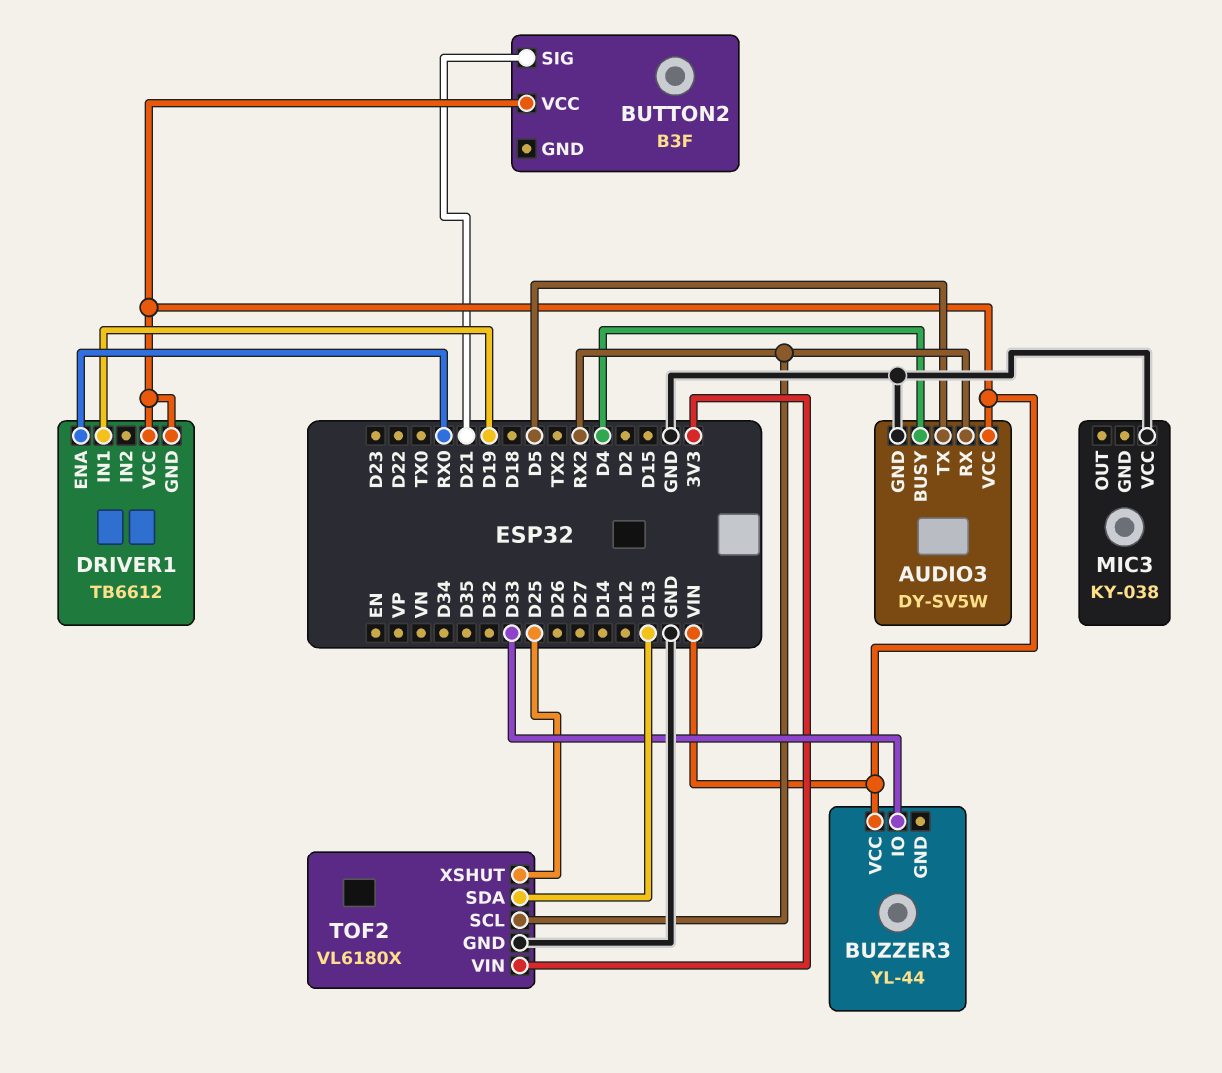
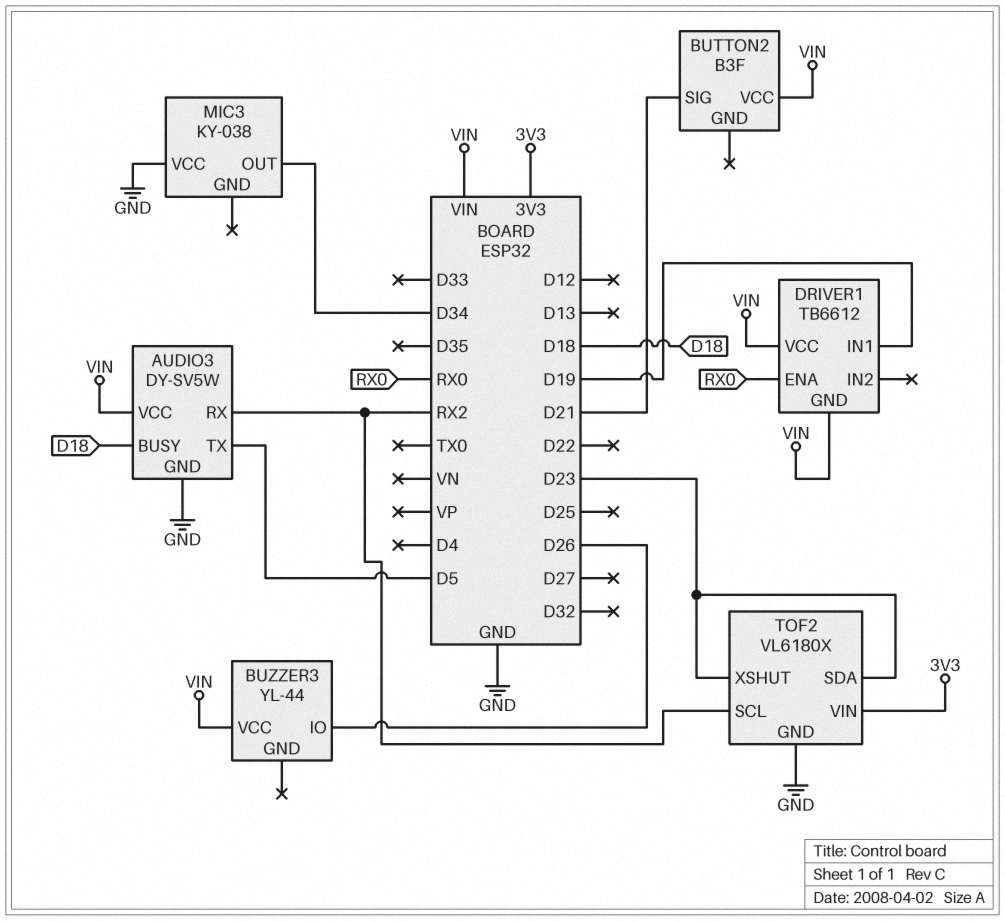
AUDIO3 pin BUSY: D4 -> D18
BUZZER3 pin IO: D33 -> D26
MIC3 pin OUT: none -> D34
TOF2 pin SDA: D13 -> D23
TOF2 pin XSHUT: D25 -> D23

